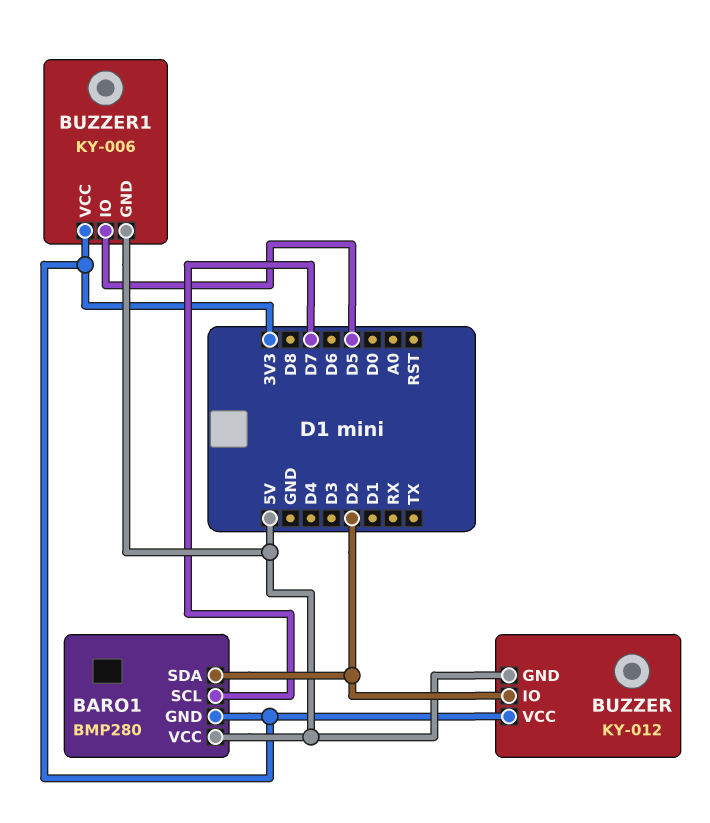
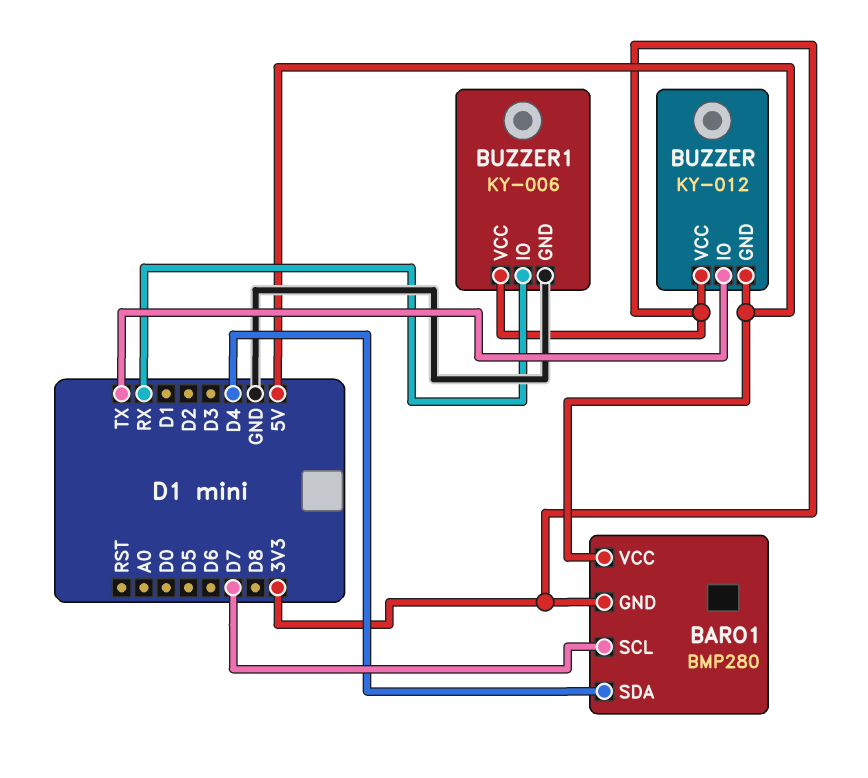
BARO1 pin SDA: D2 -> D4
BUZZER pin IO: D2 -> TX
BUZZER1 pin GND: 5V -> GND
BUZZER1 pin IO: D5 -> RX

